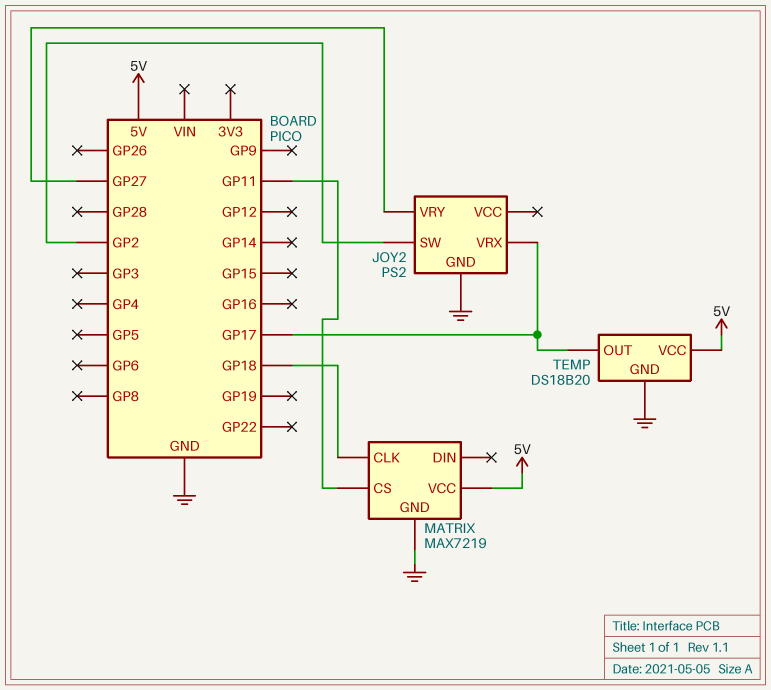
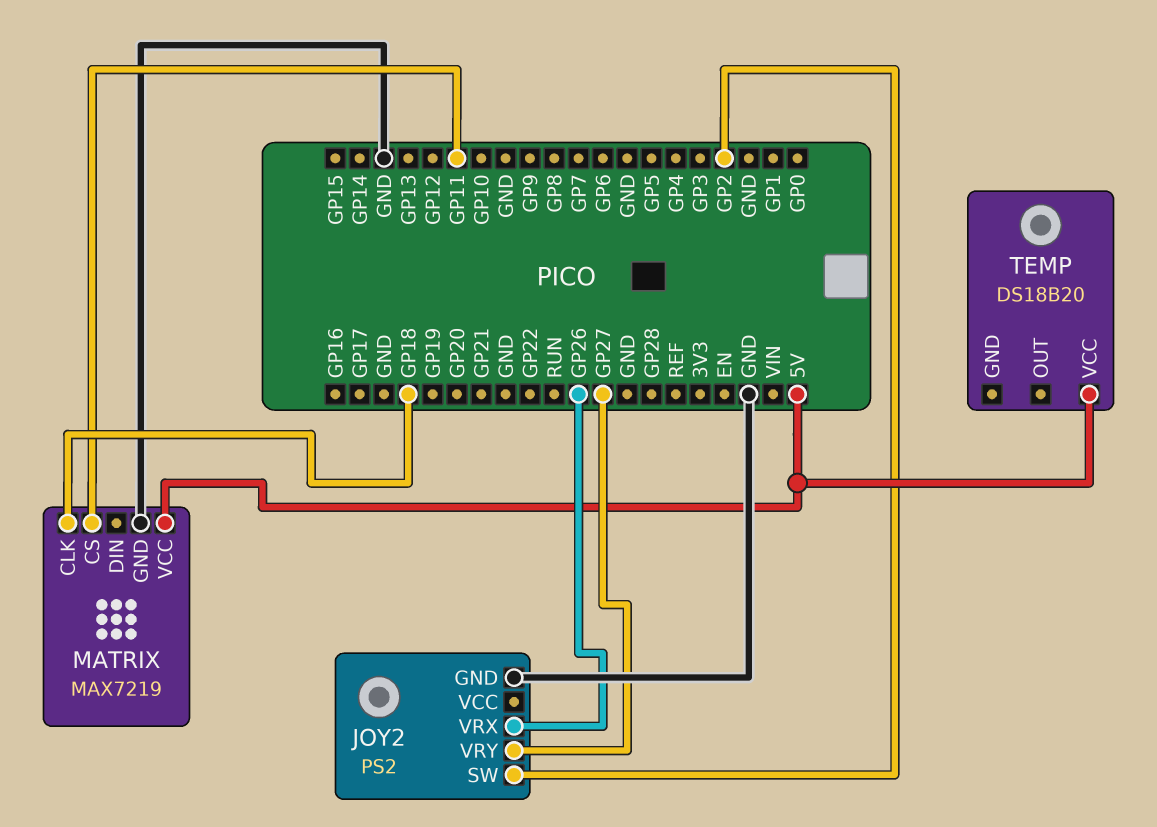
JOY2 pin VRX: GP17 -> GP26
TEMP pin GND: GND -> none
TEMP pin OUT: GP17 -> none

